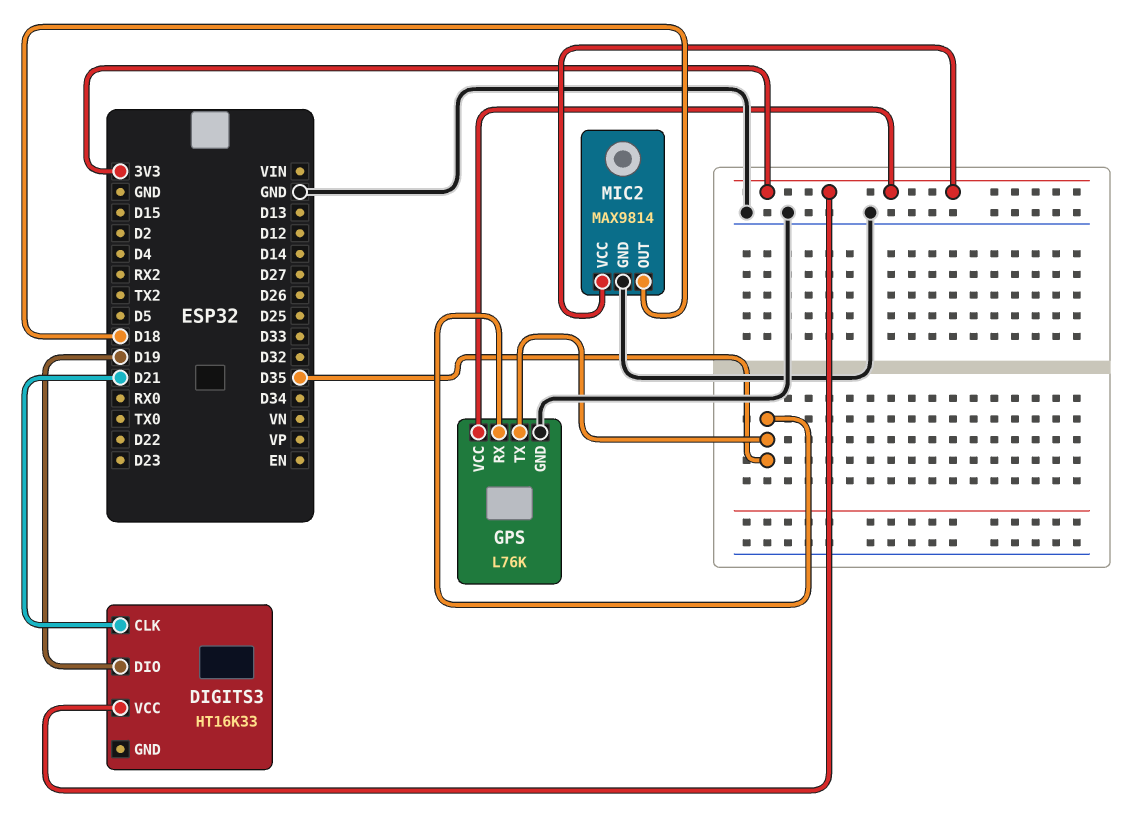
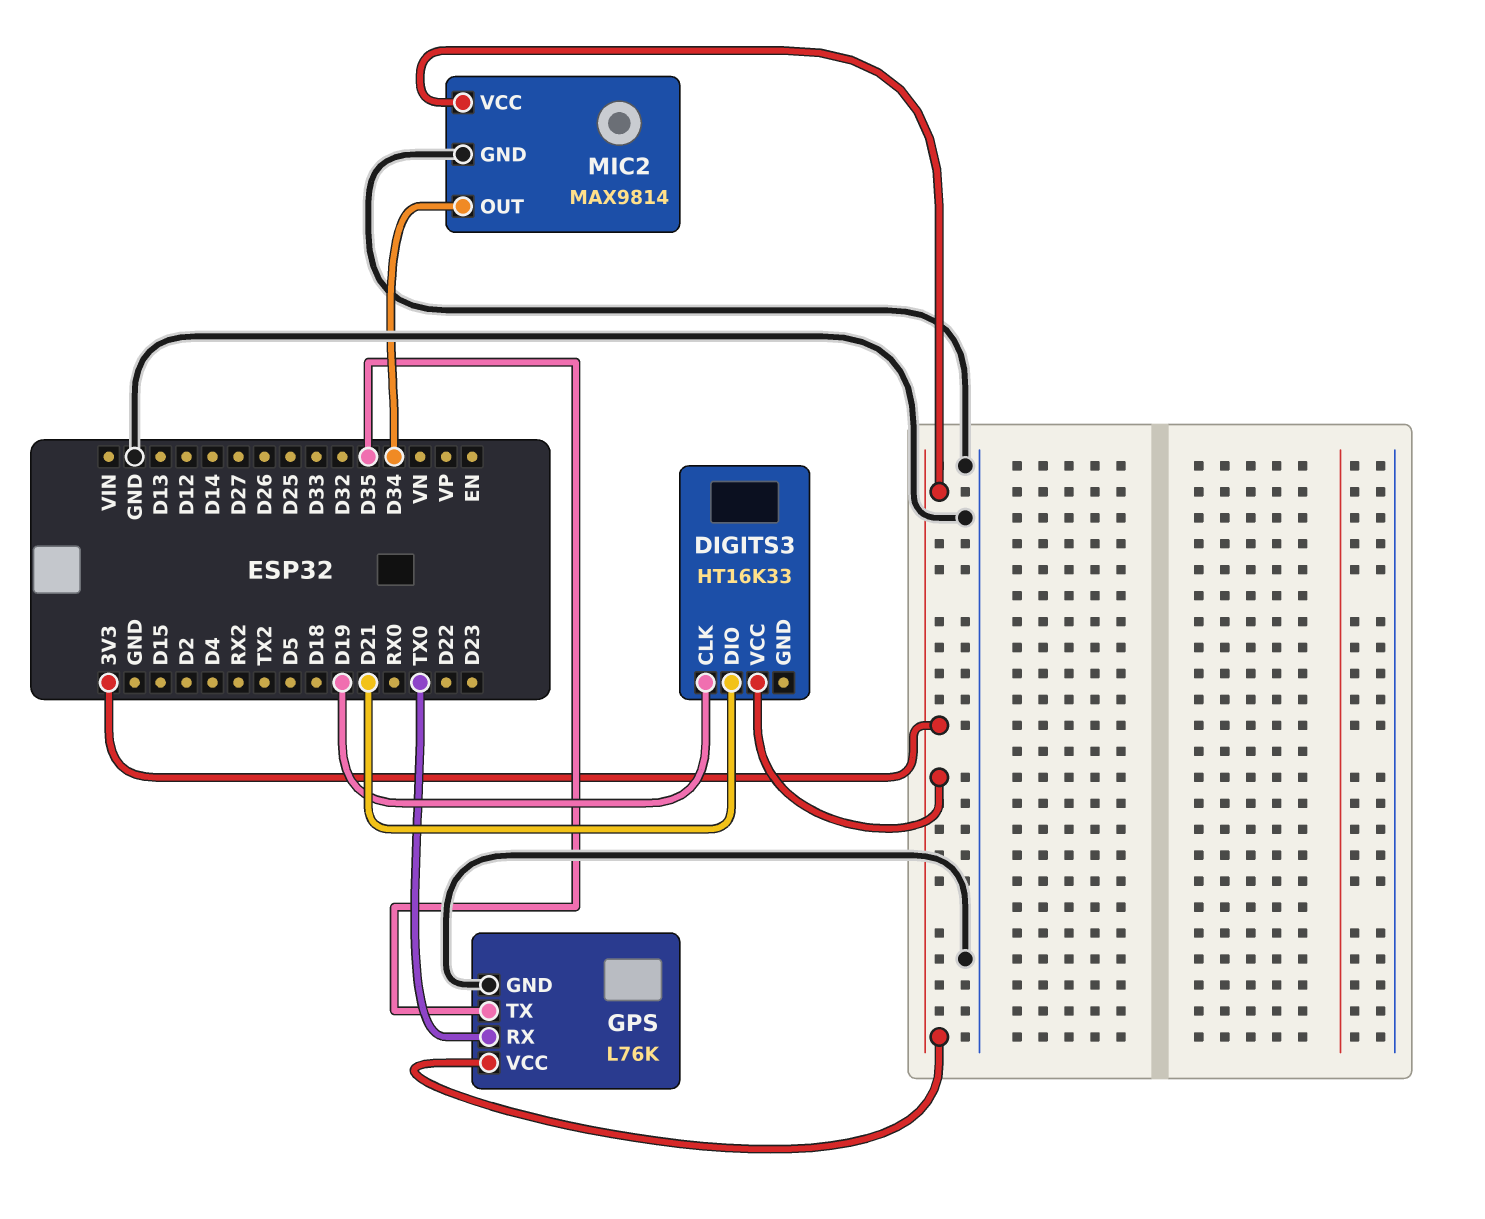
DIGITS3 pin CLK: D21 -> D19
DIGITS3 pin DIO: D19 -> D21
GPS pin RX: D35 -> TX0
MIC2 pin OUT: D18 -> D34

